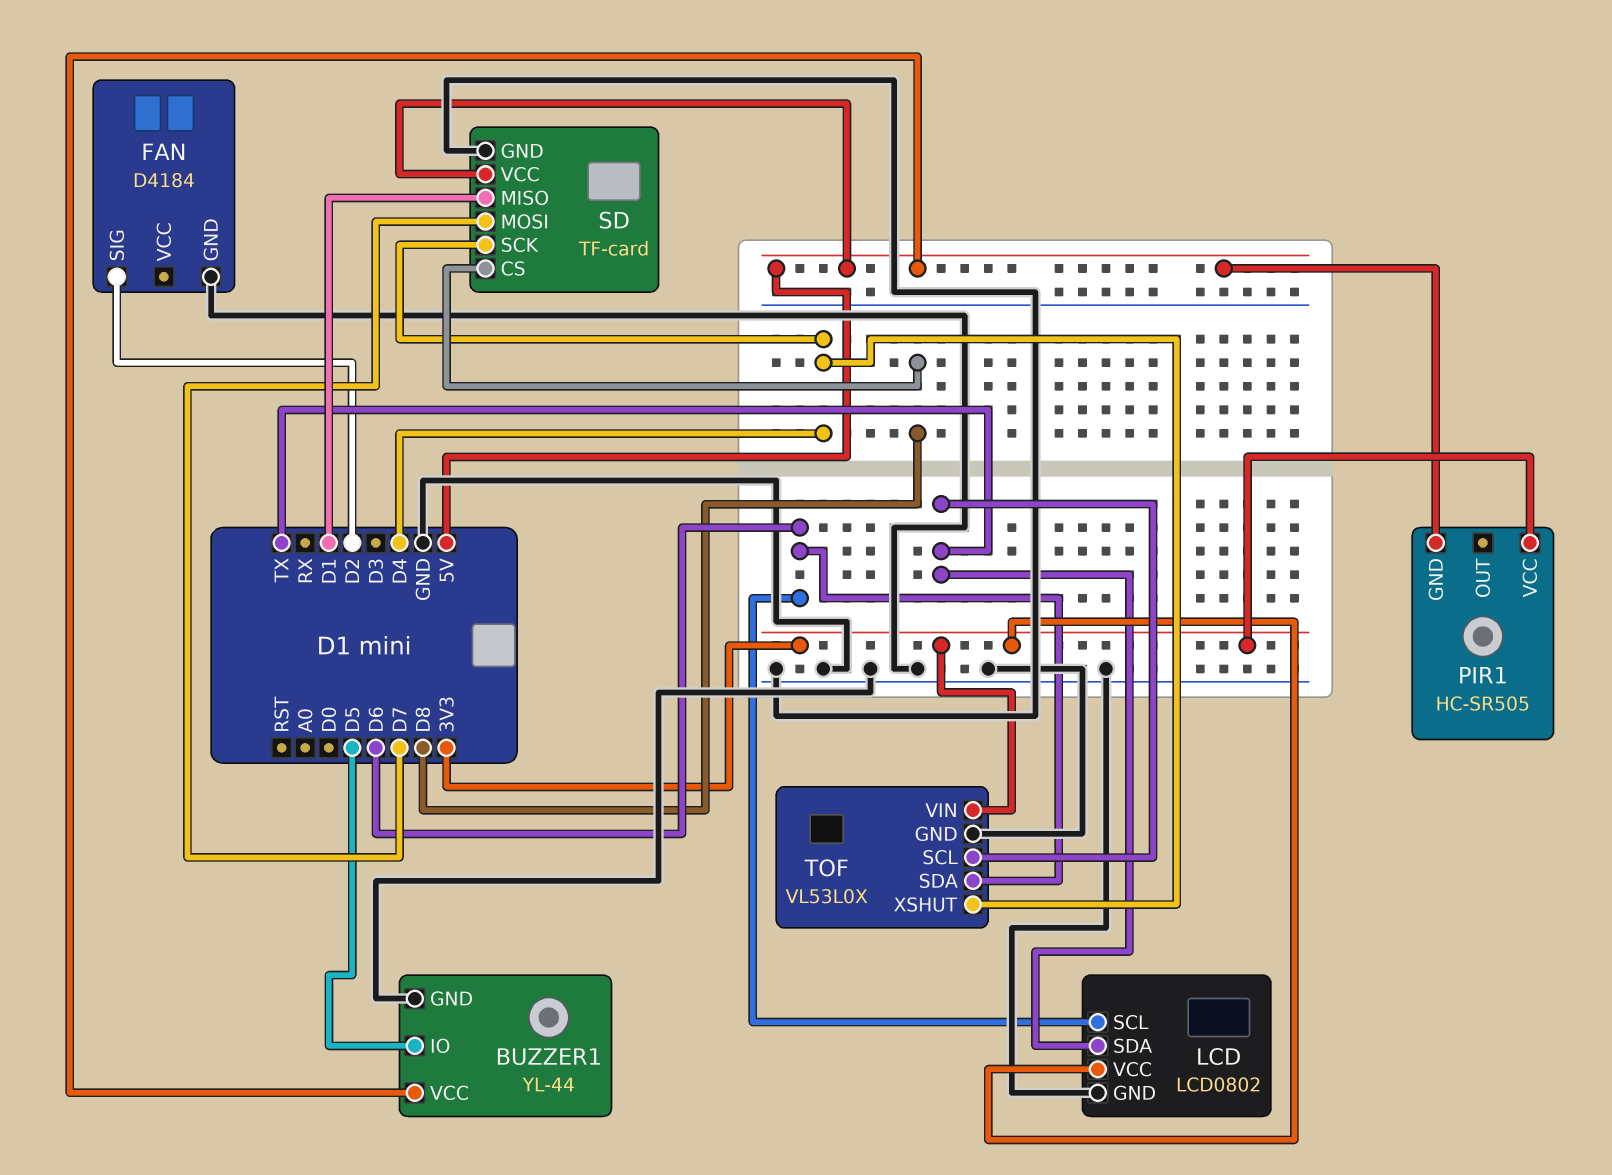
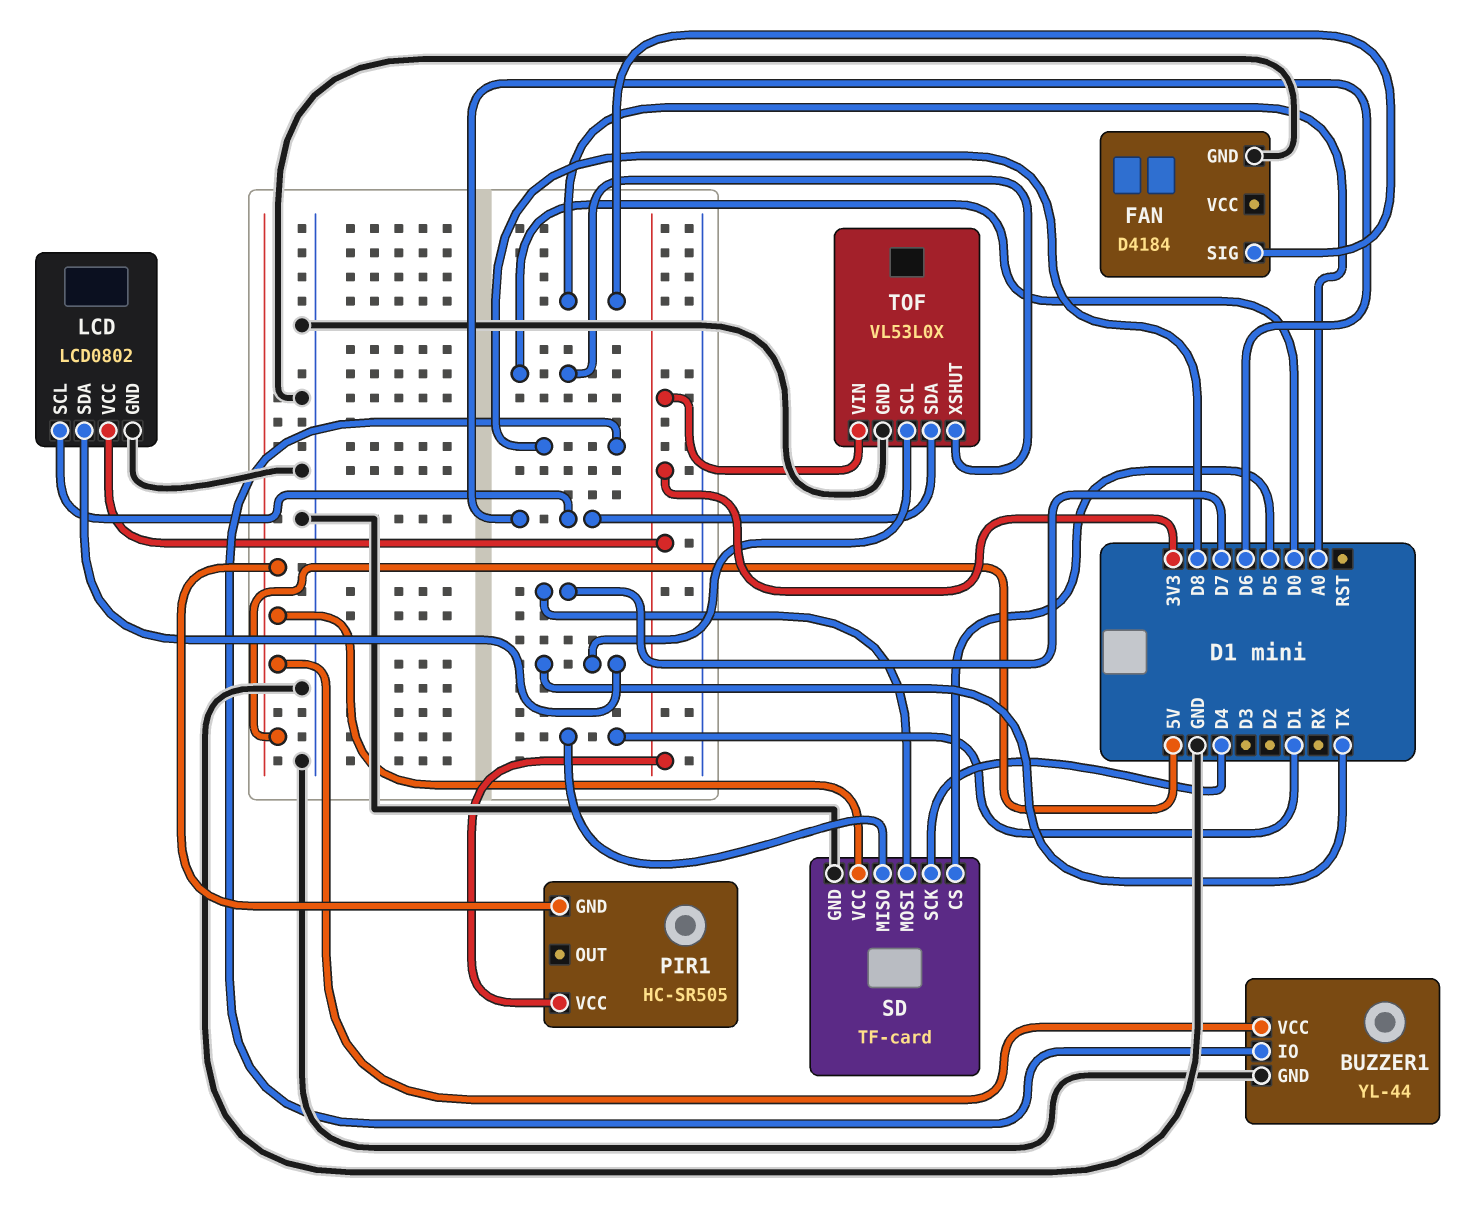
BUZZER1 pin IO: D5 -> D8
FAN pin SIG: D2 -> A0
SD pin CS: D8 -> D5
TOF pin XSHUT: D4 -> D0

